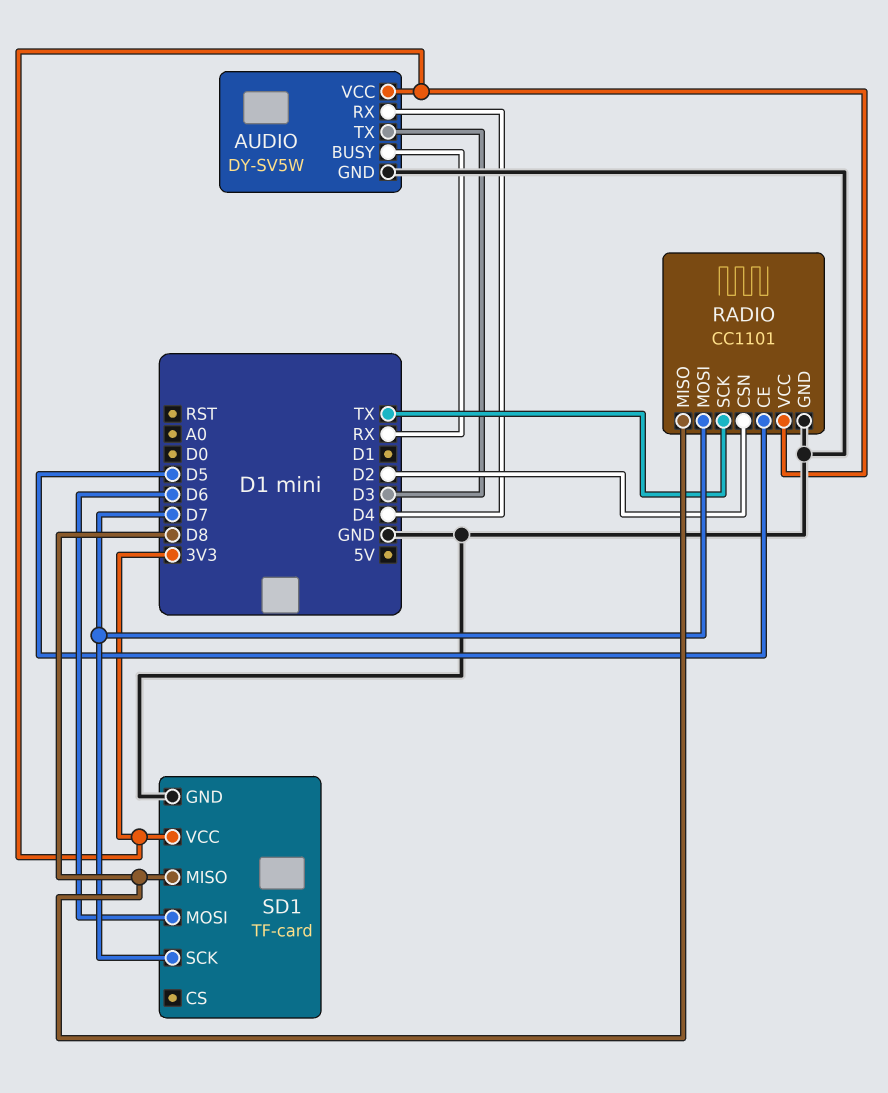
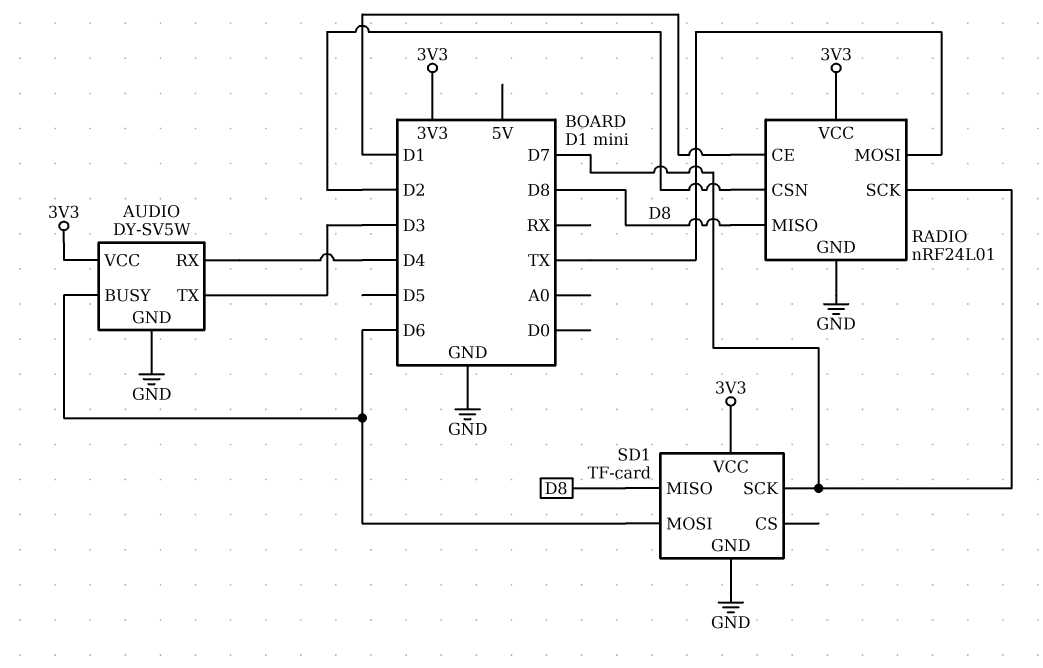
AUDIO pin BUSY: RX -> D6
RADIO: CC1101 -> nRF24L01
RADIO pin CE: D5 -> D1
RADIO pin MOSI: D7 -> TX
RADIO pin SCK: TX -> D7

